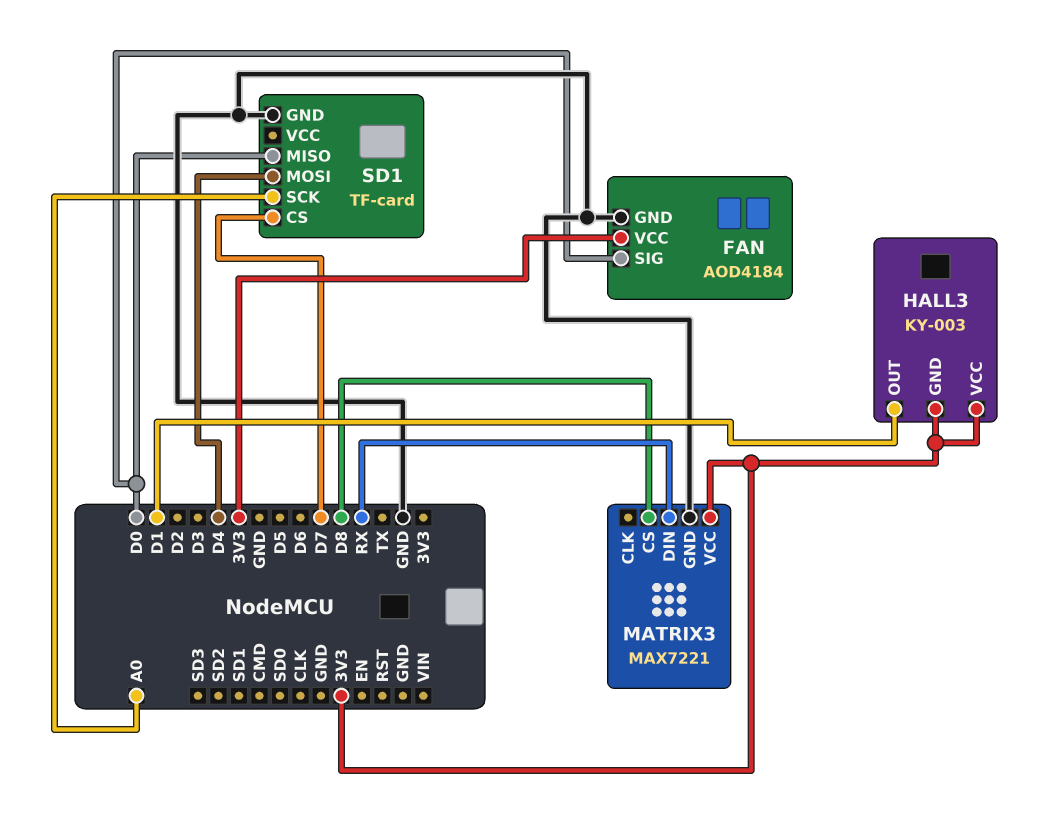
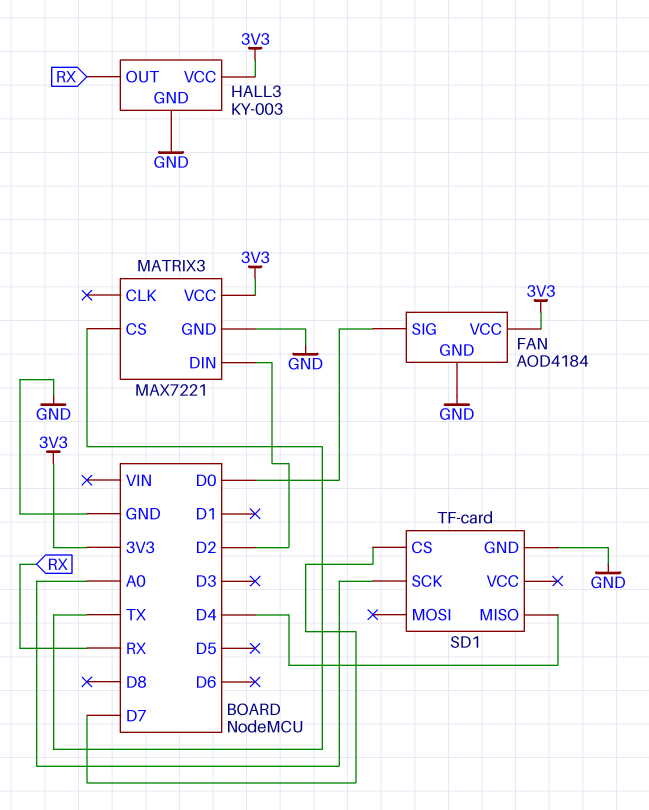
HALL3 pin GND: 3V3 -> GND
HALL3 pin OUT: D1 -> RX
MATRIX3 pin CS: D8 -> TX
MATRIX3 pin DIN: RX -> D2
SD1 pin MISO: D0 -> D4
SD1 pin MOSI: D4 -> none

